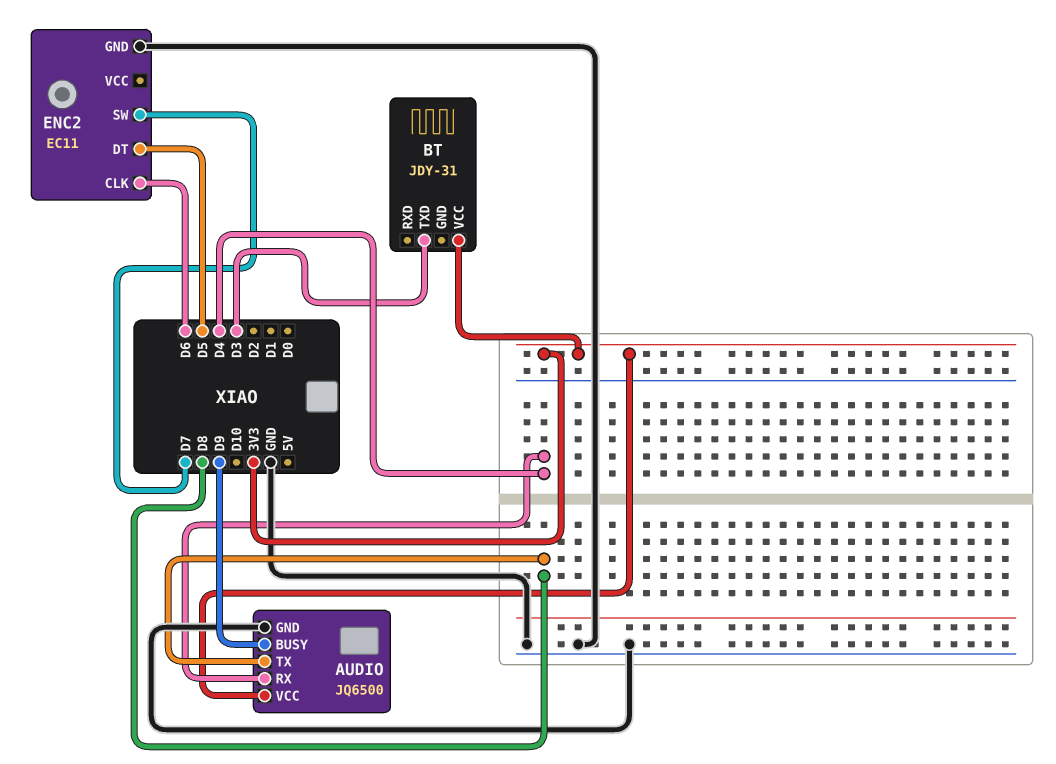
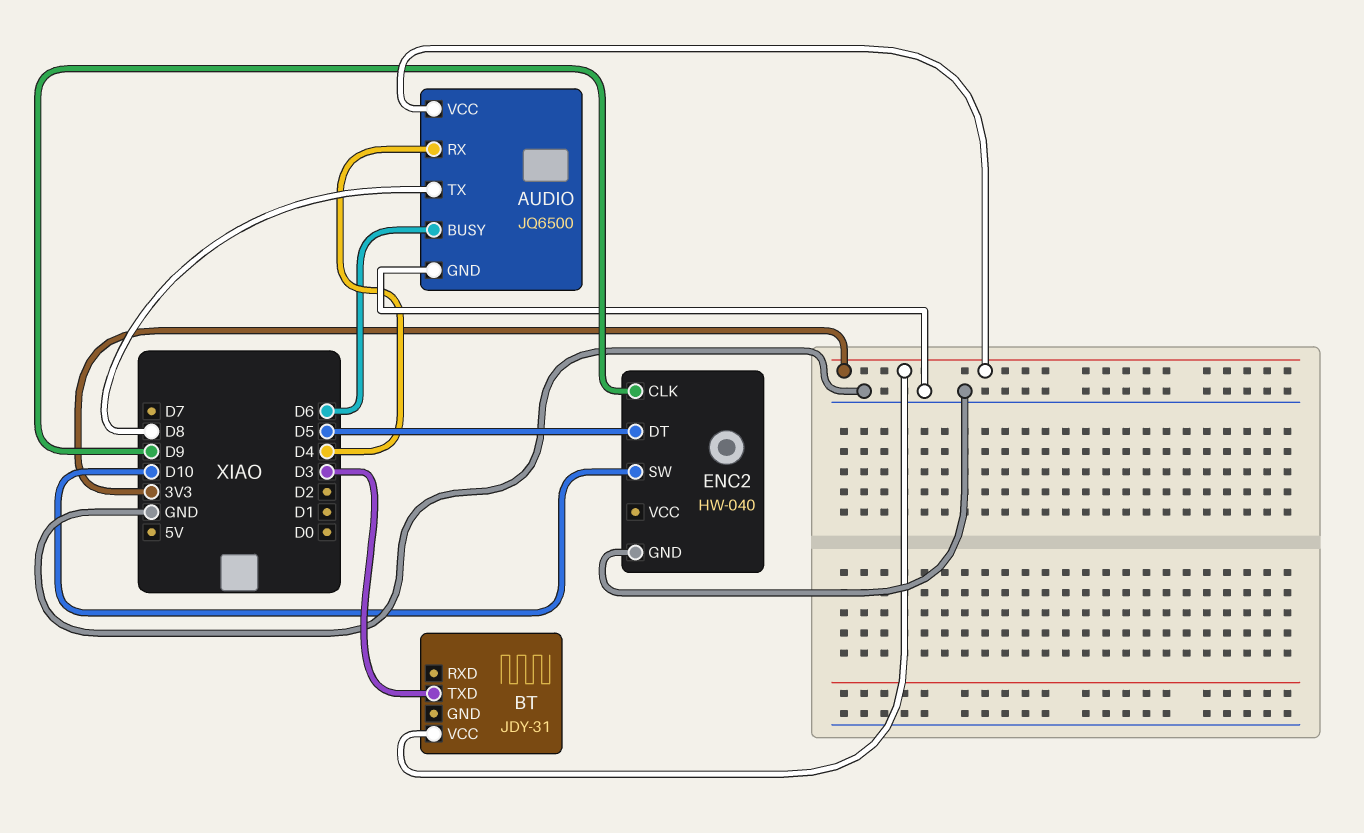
AUDIO pin BUSY: D9 -> D6
ENC2: EC11 -> HW-040
ENC2 pin CLK: D6 -> D9
ENC2 pin SW: D7 -> D10

